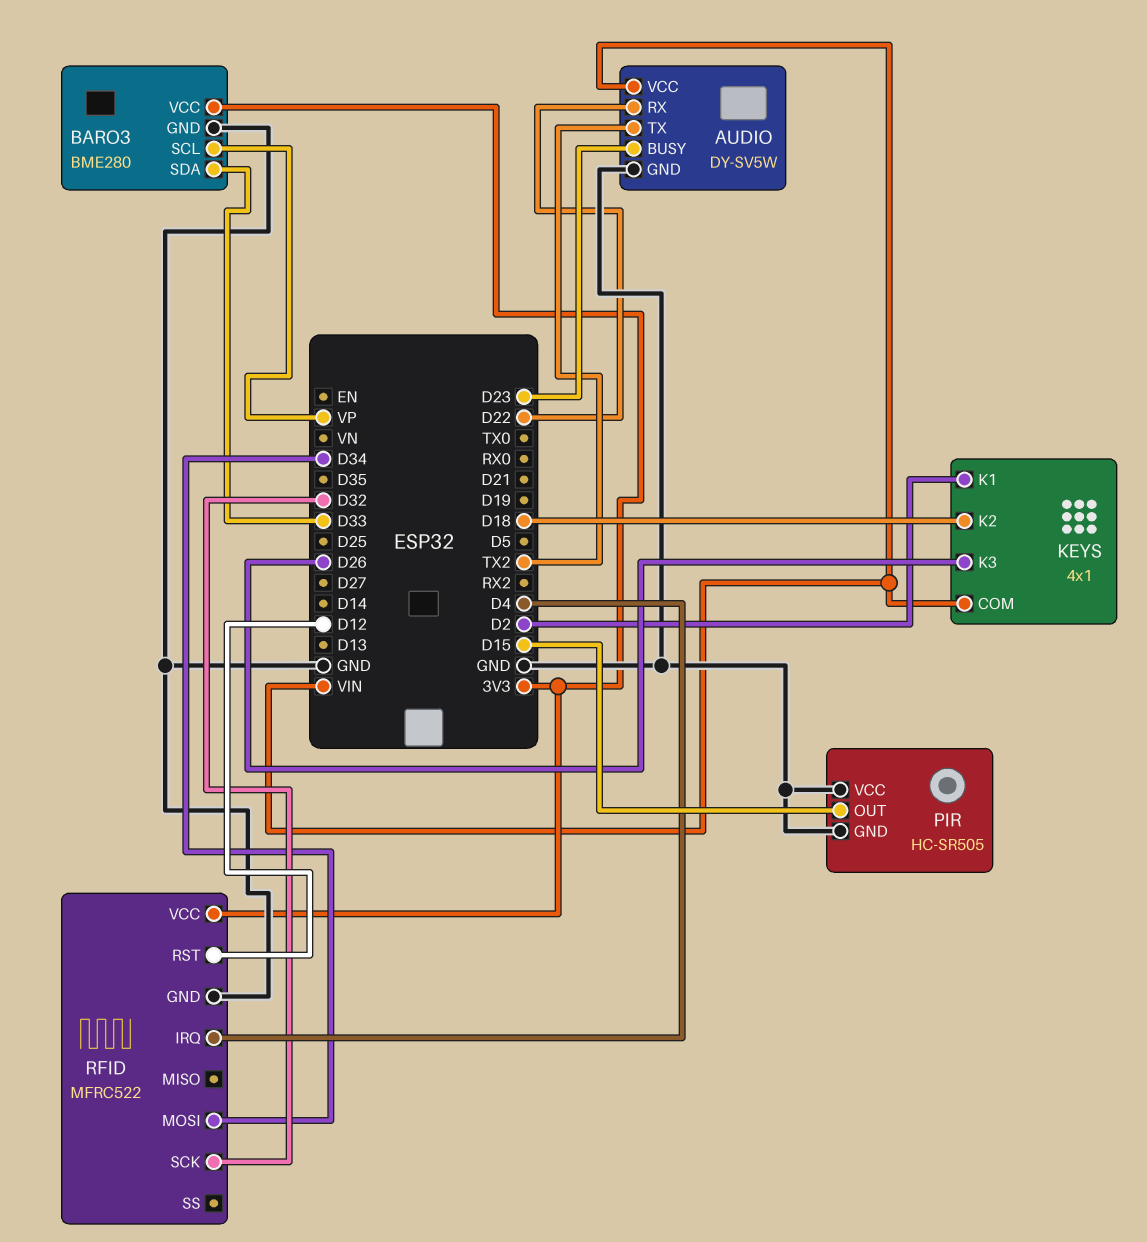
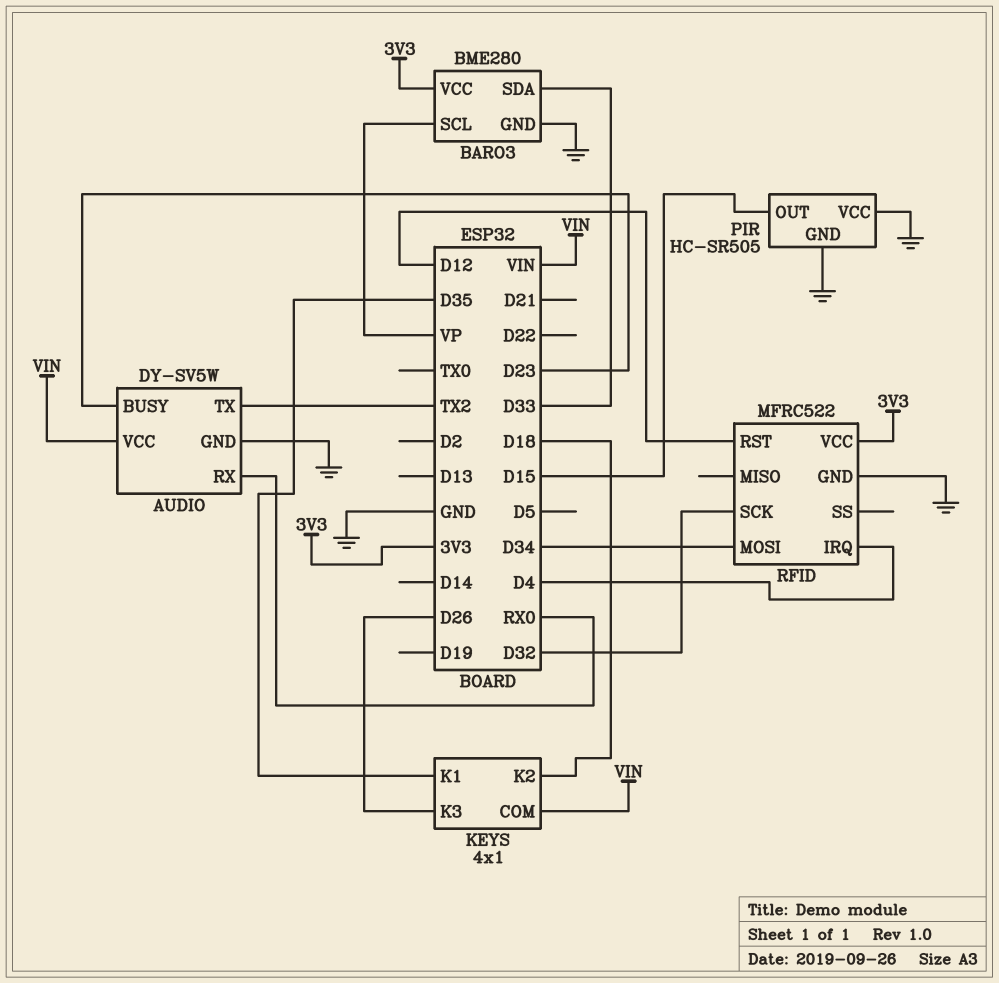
AUDIO pin RX: D22 -> RX0
KEYS pin K1: D2 -> D35

